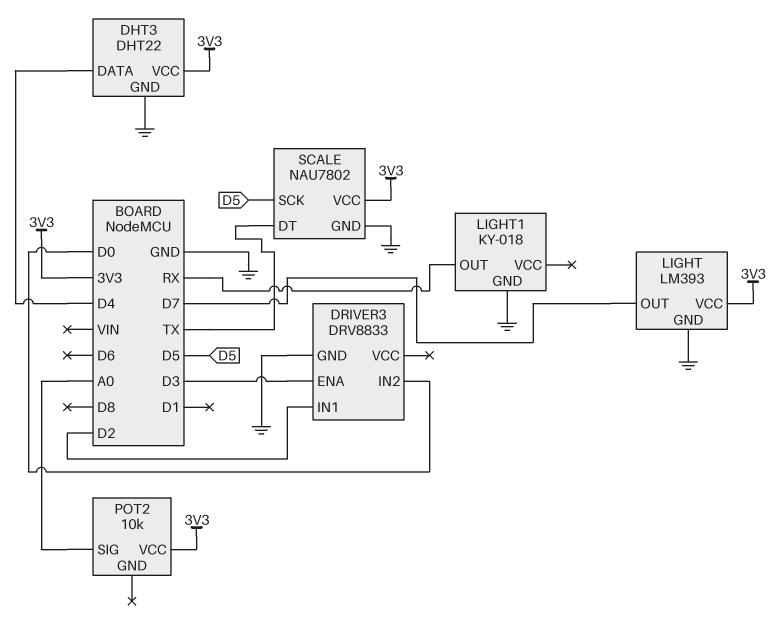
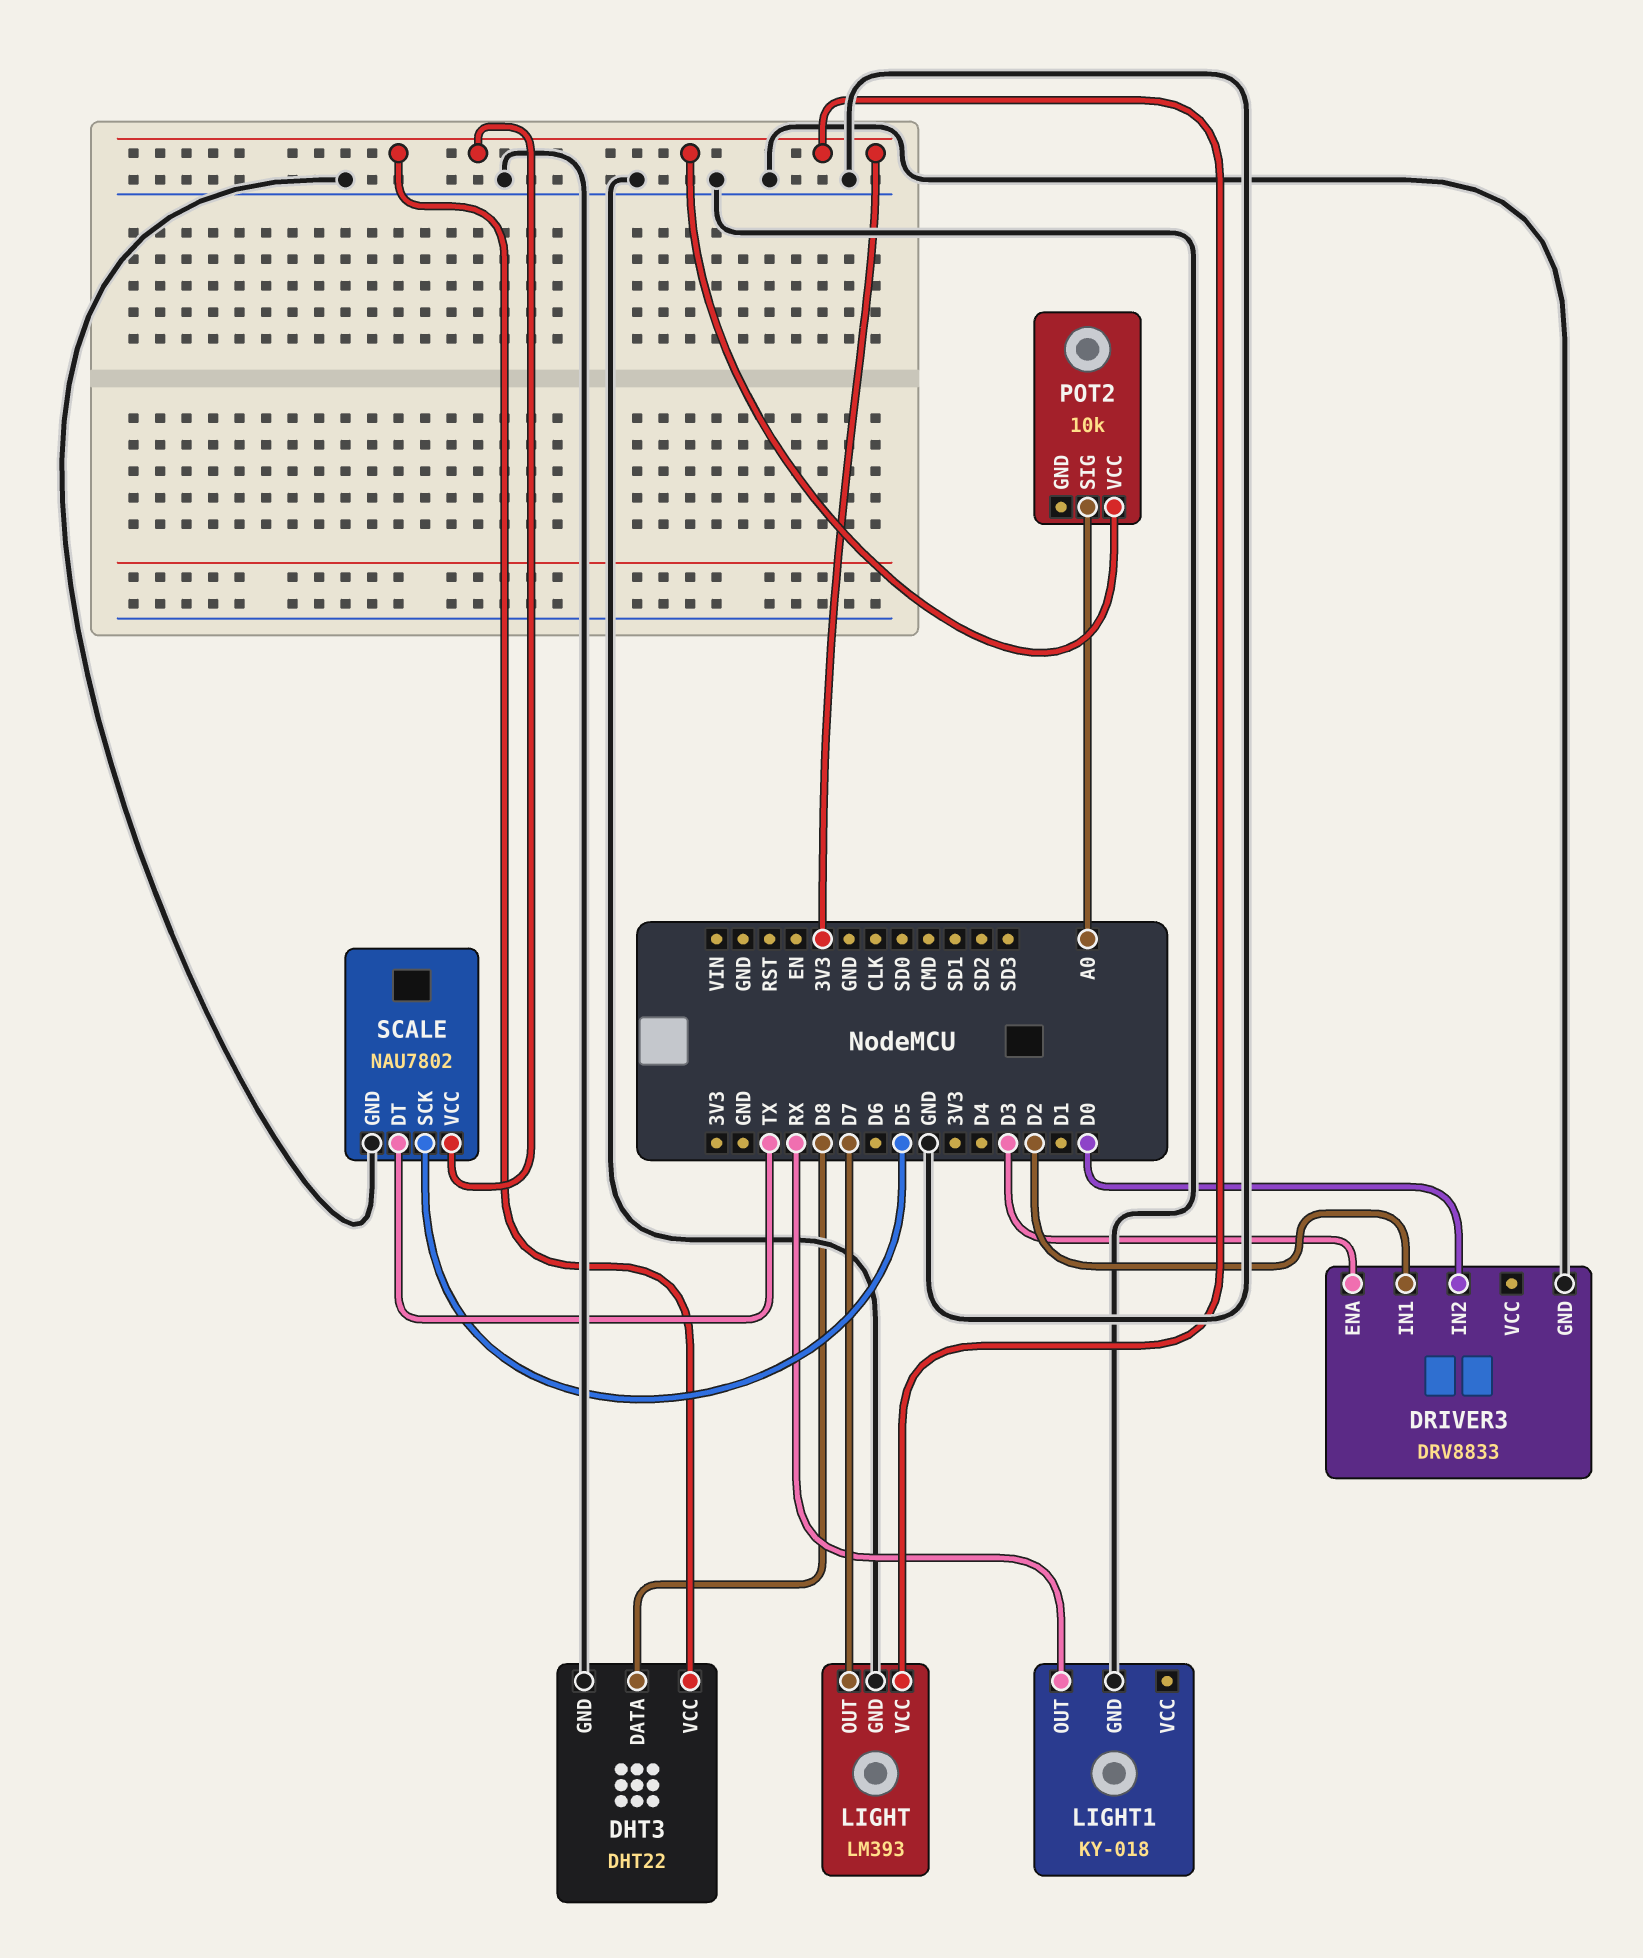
DHT3 pin DATA: D4 -> D8

